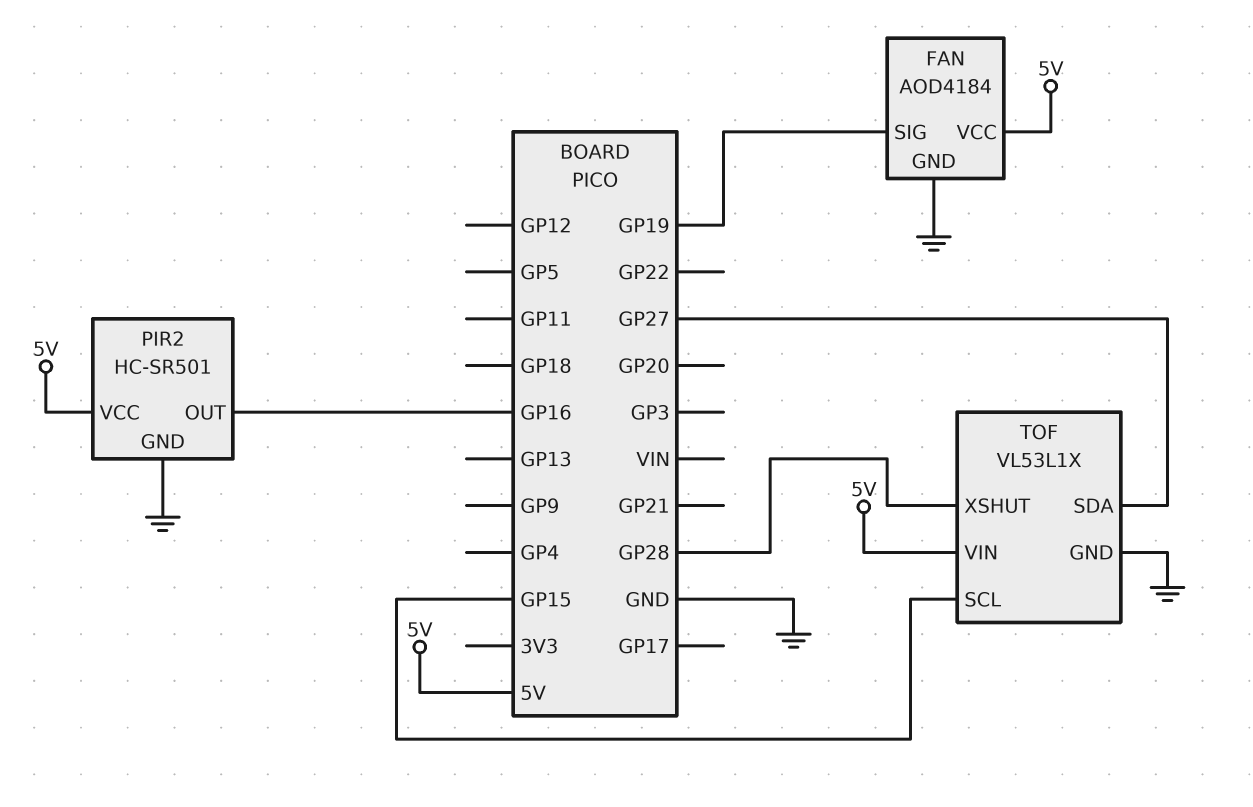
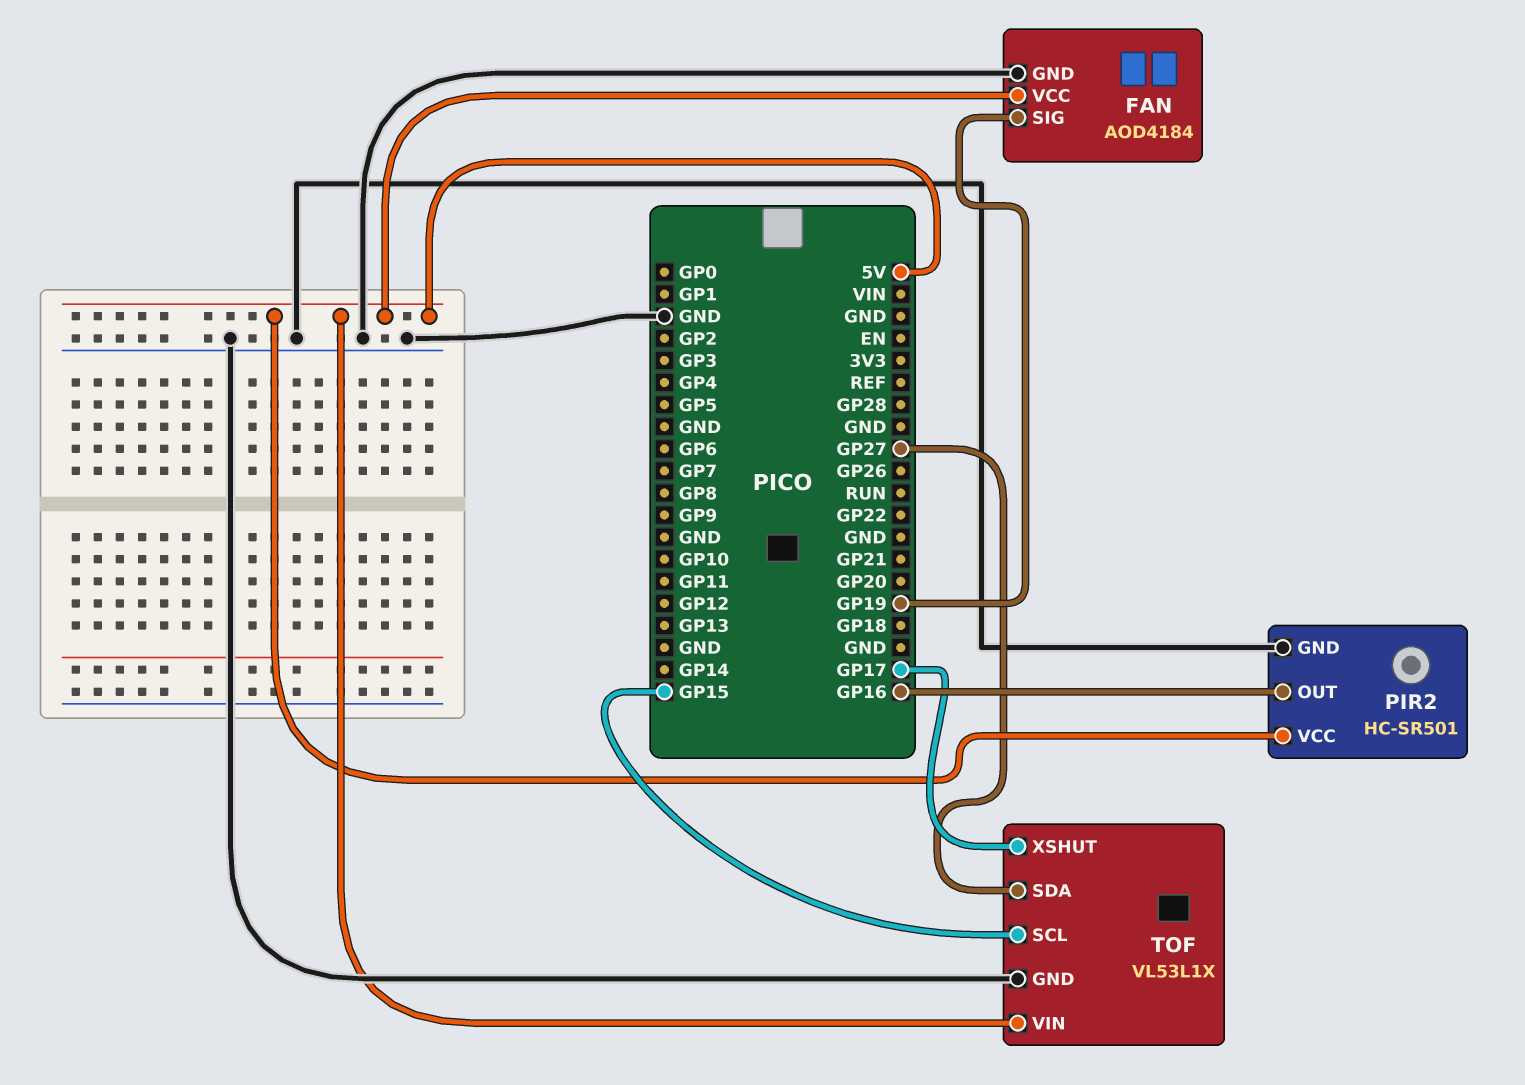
TOF pin XSHUT: GP28 -> GP17

